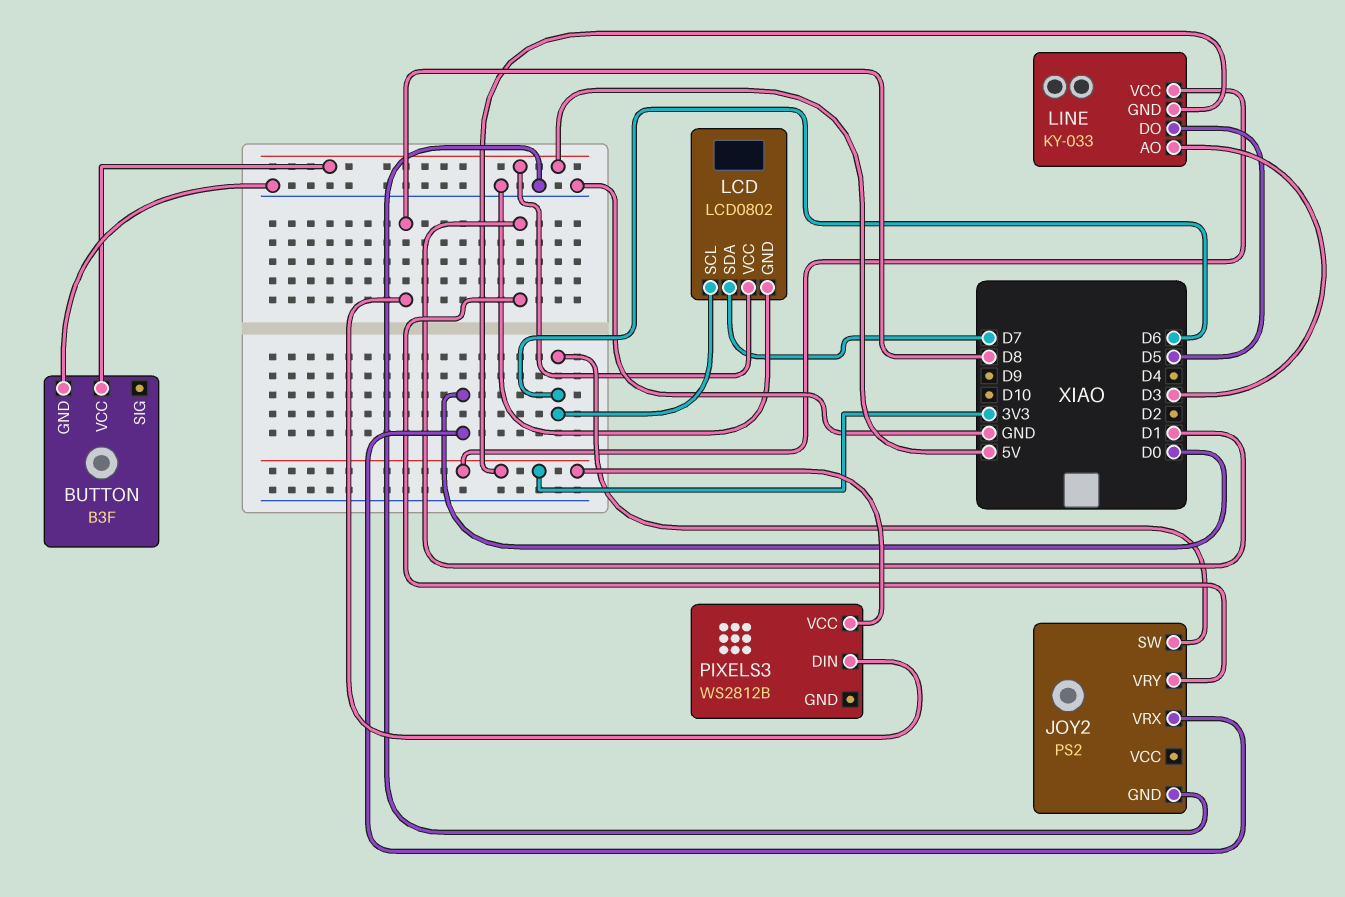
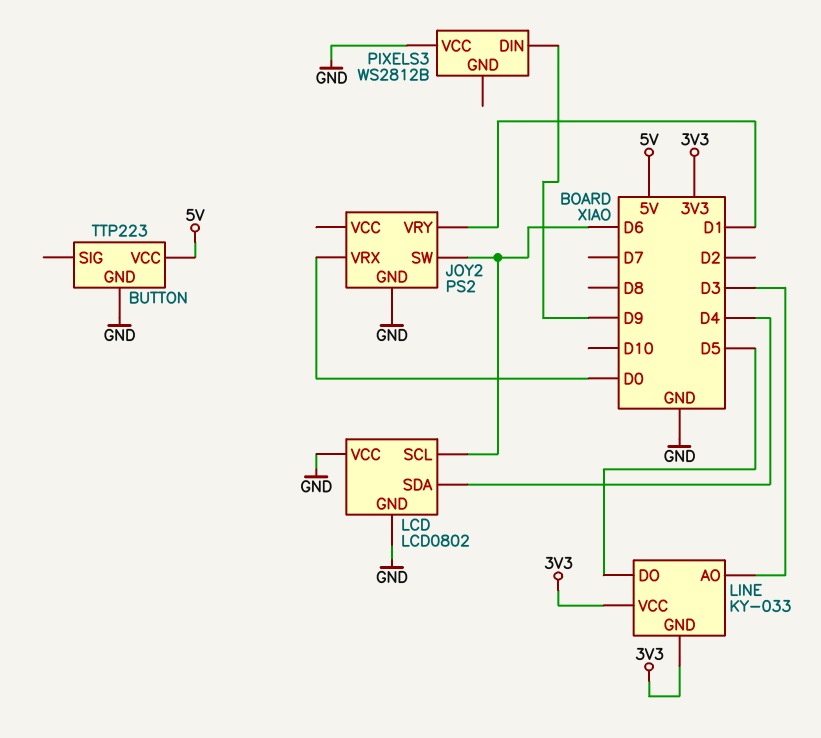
BUTTON: B3F -> TTP223
LCD pin SDA: D7 -> D4
LCD pin VCC: 5V -> GND
PIXELS3 pin DIN: D8 -> D9
PIXELS3 pin VCC: 3V3 -> GND

